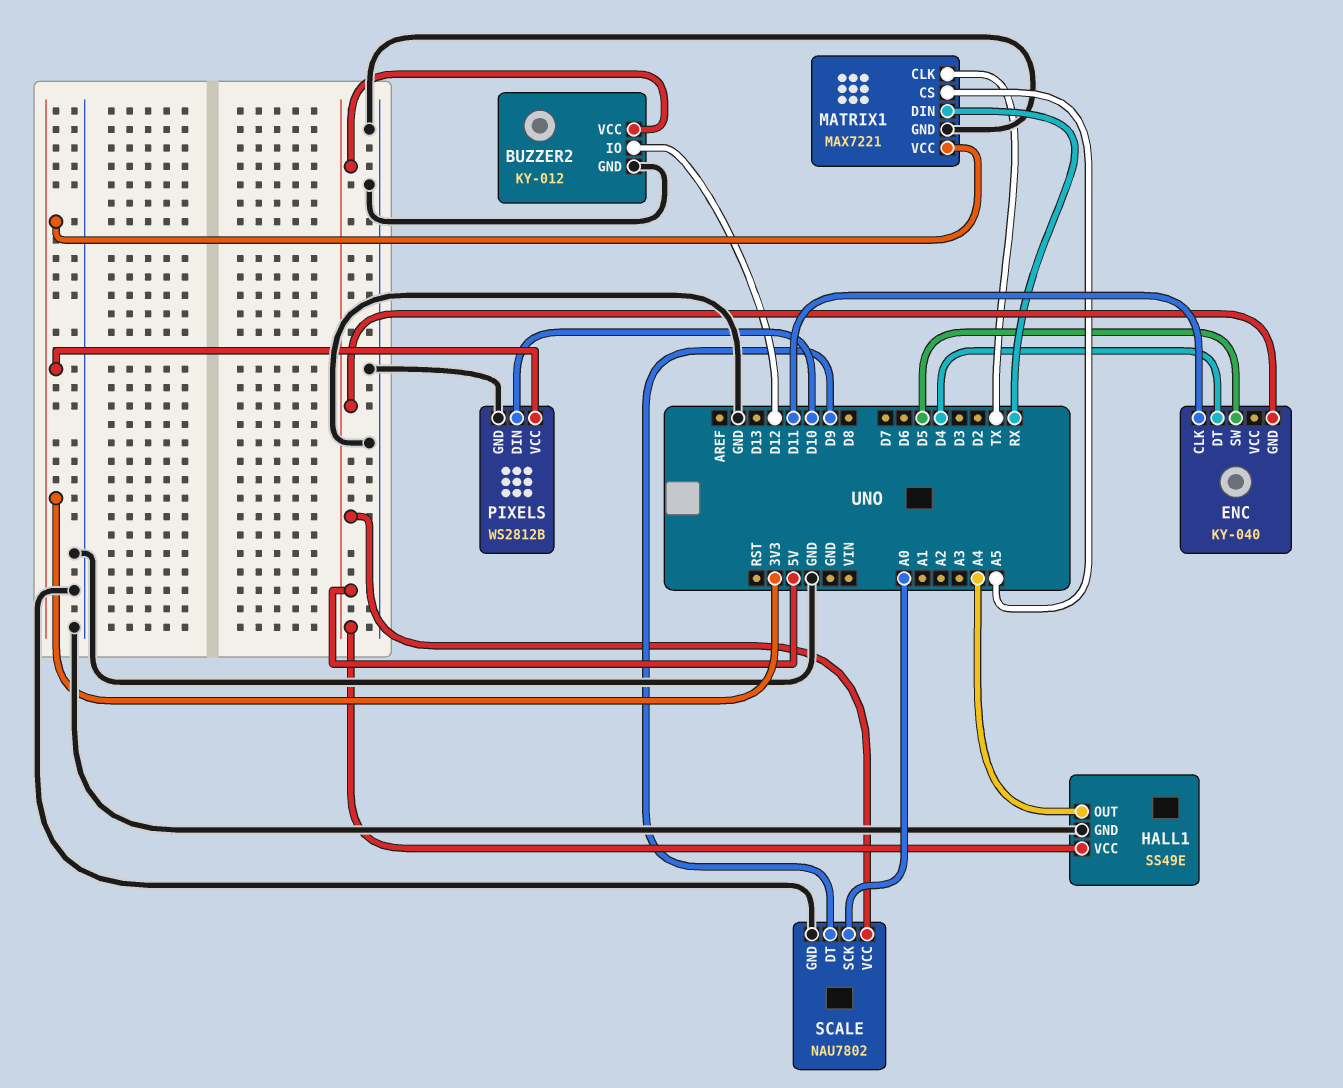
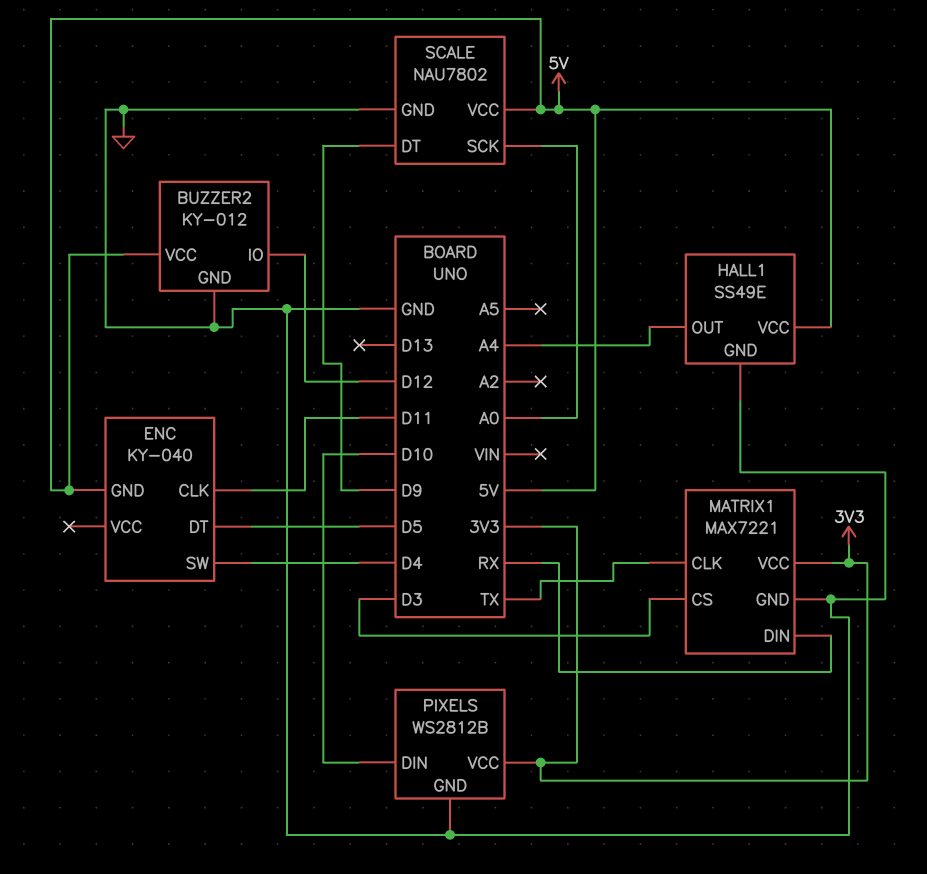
ENC pin DT: D4 -> D5
ENC pin SW: D5 -> D4
MATRIX1 pin CS: A5 -> D3

